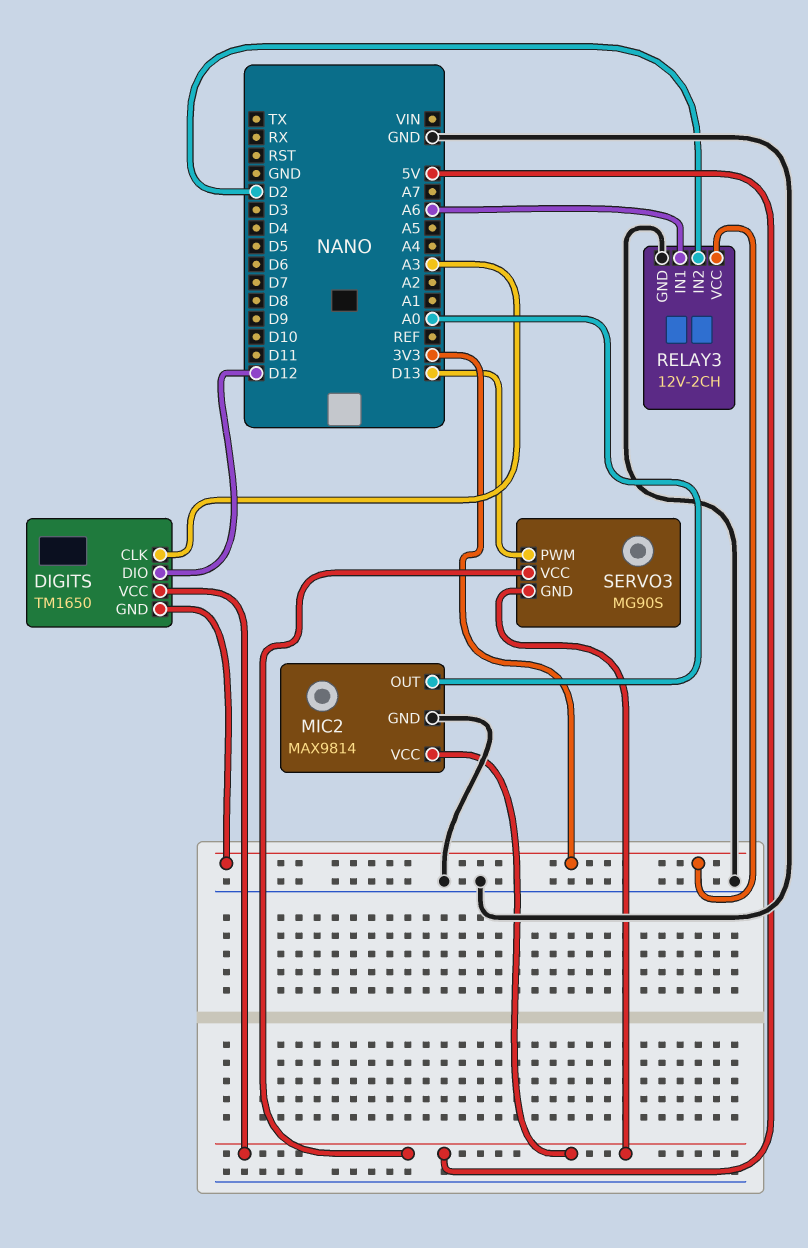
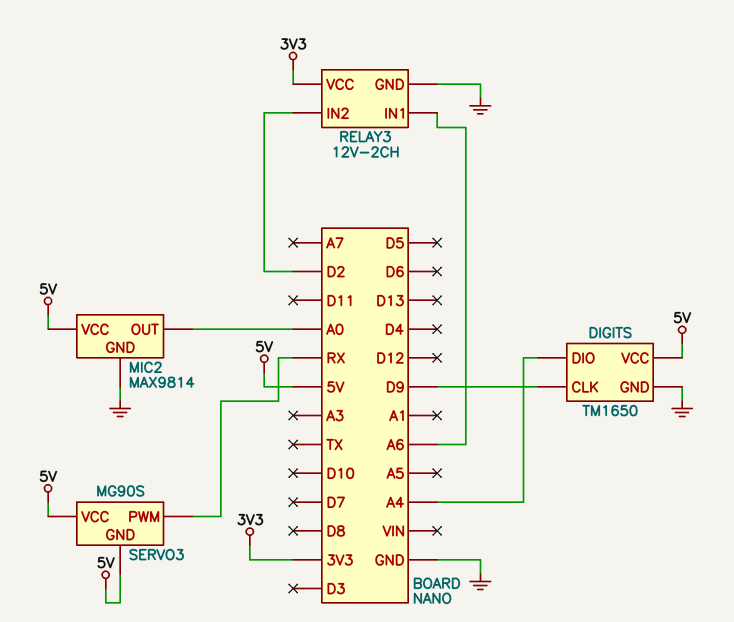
DIGITS pin CLK: A3 -> D9
DIGITS pin DIO: D12 -> A4
DIGITS pin GND: 3V3 -> GND
SERVO3 pin PWM: D13 -> RX

